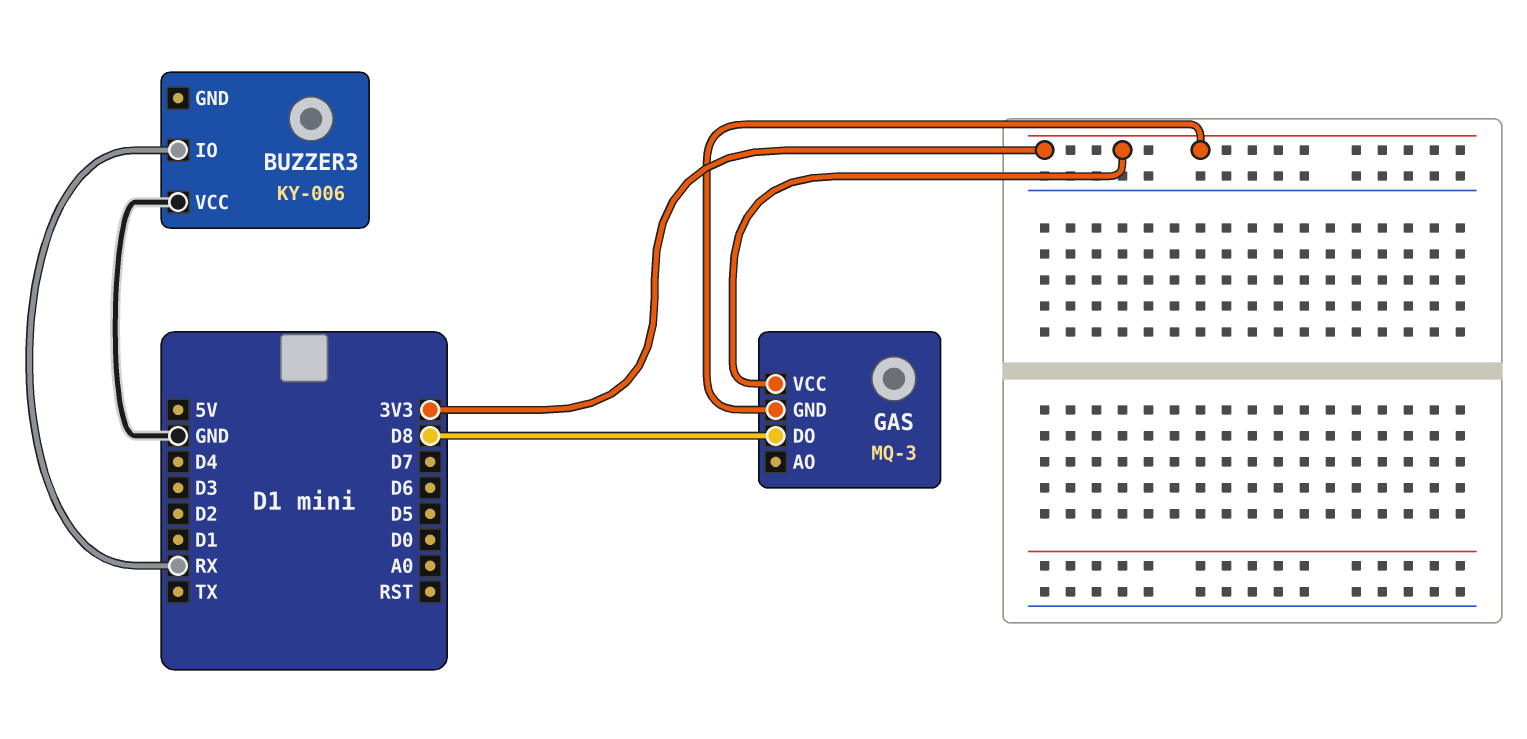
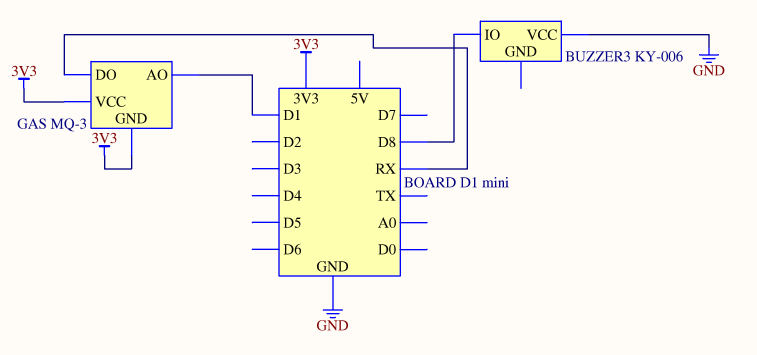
BUZZER3 pin IO: RX -> D8
GAS pin AO: none -> D1
GAS pin DO: D8 -> RX

